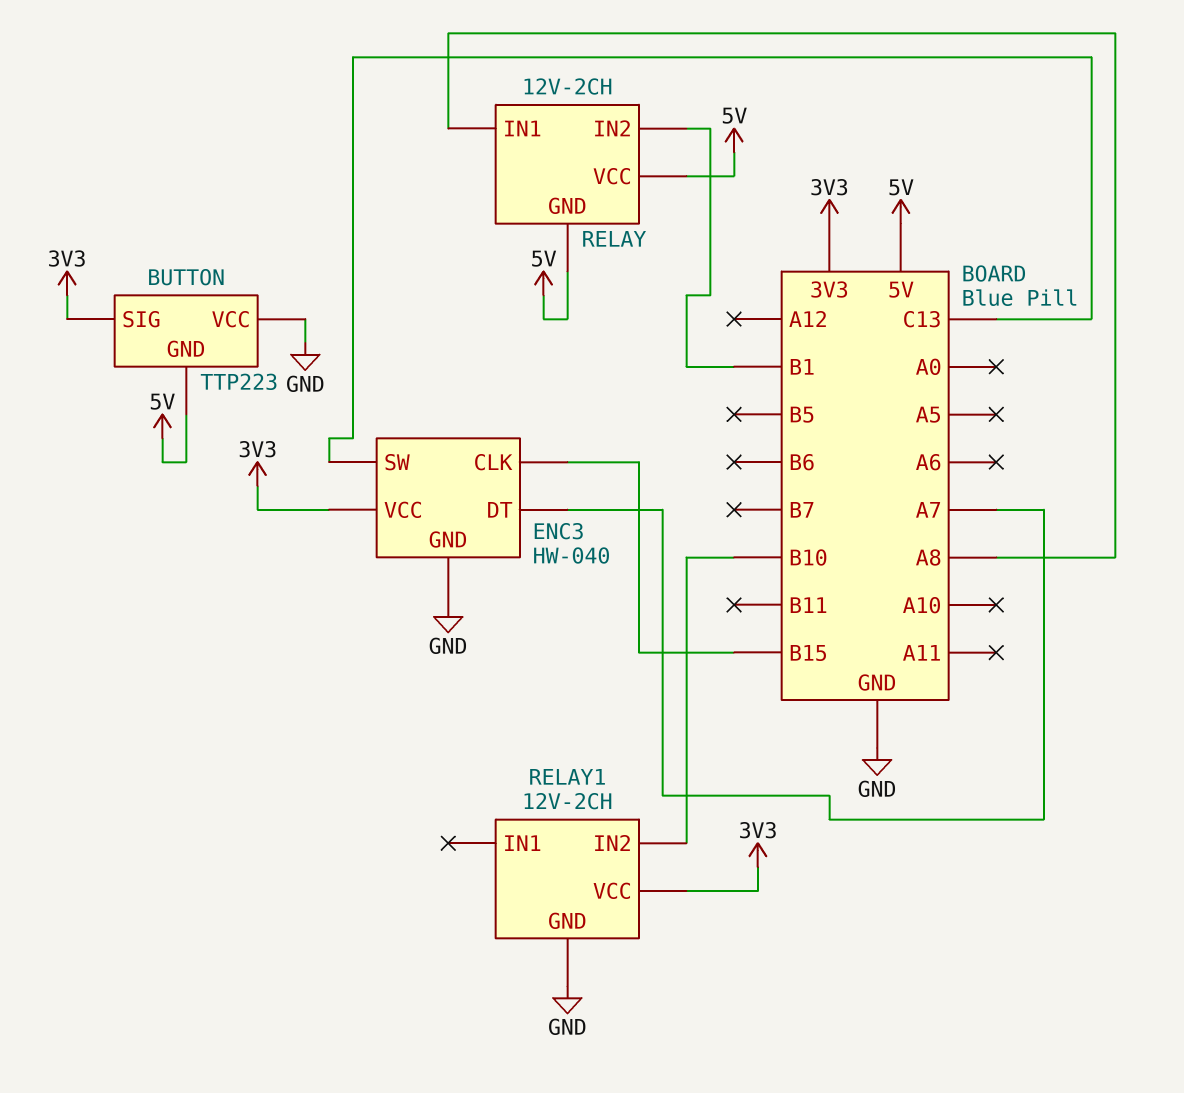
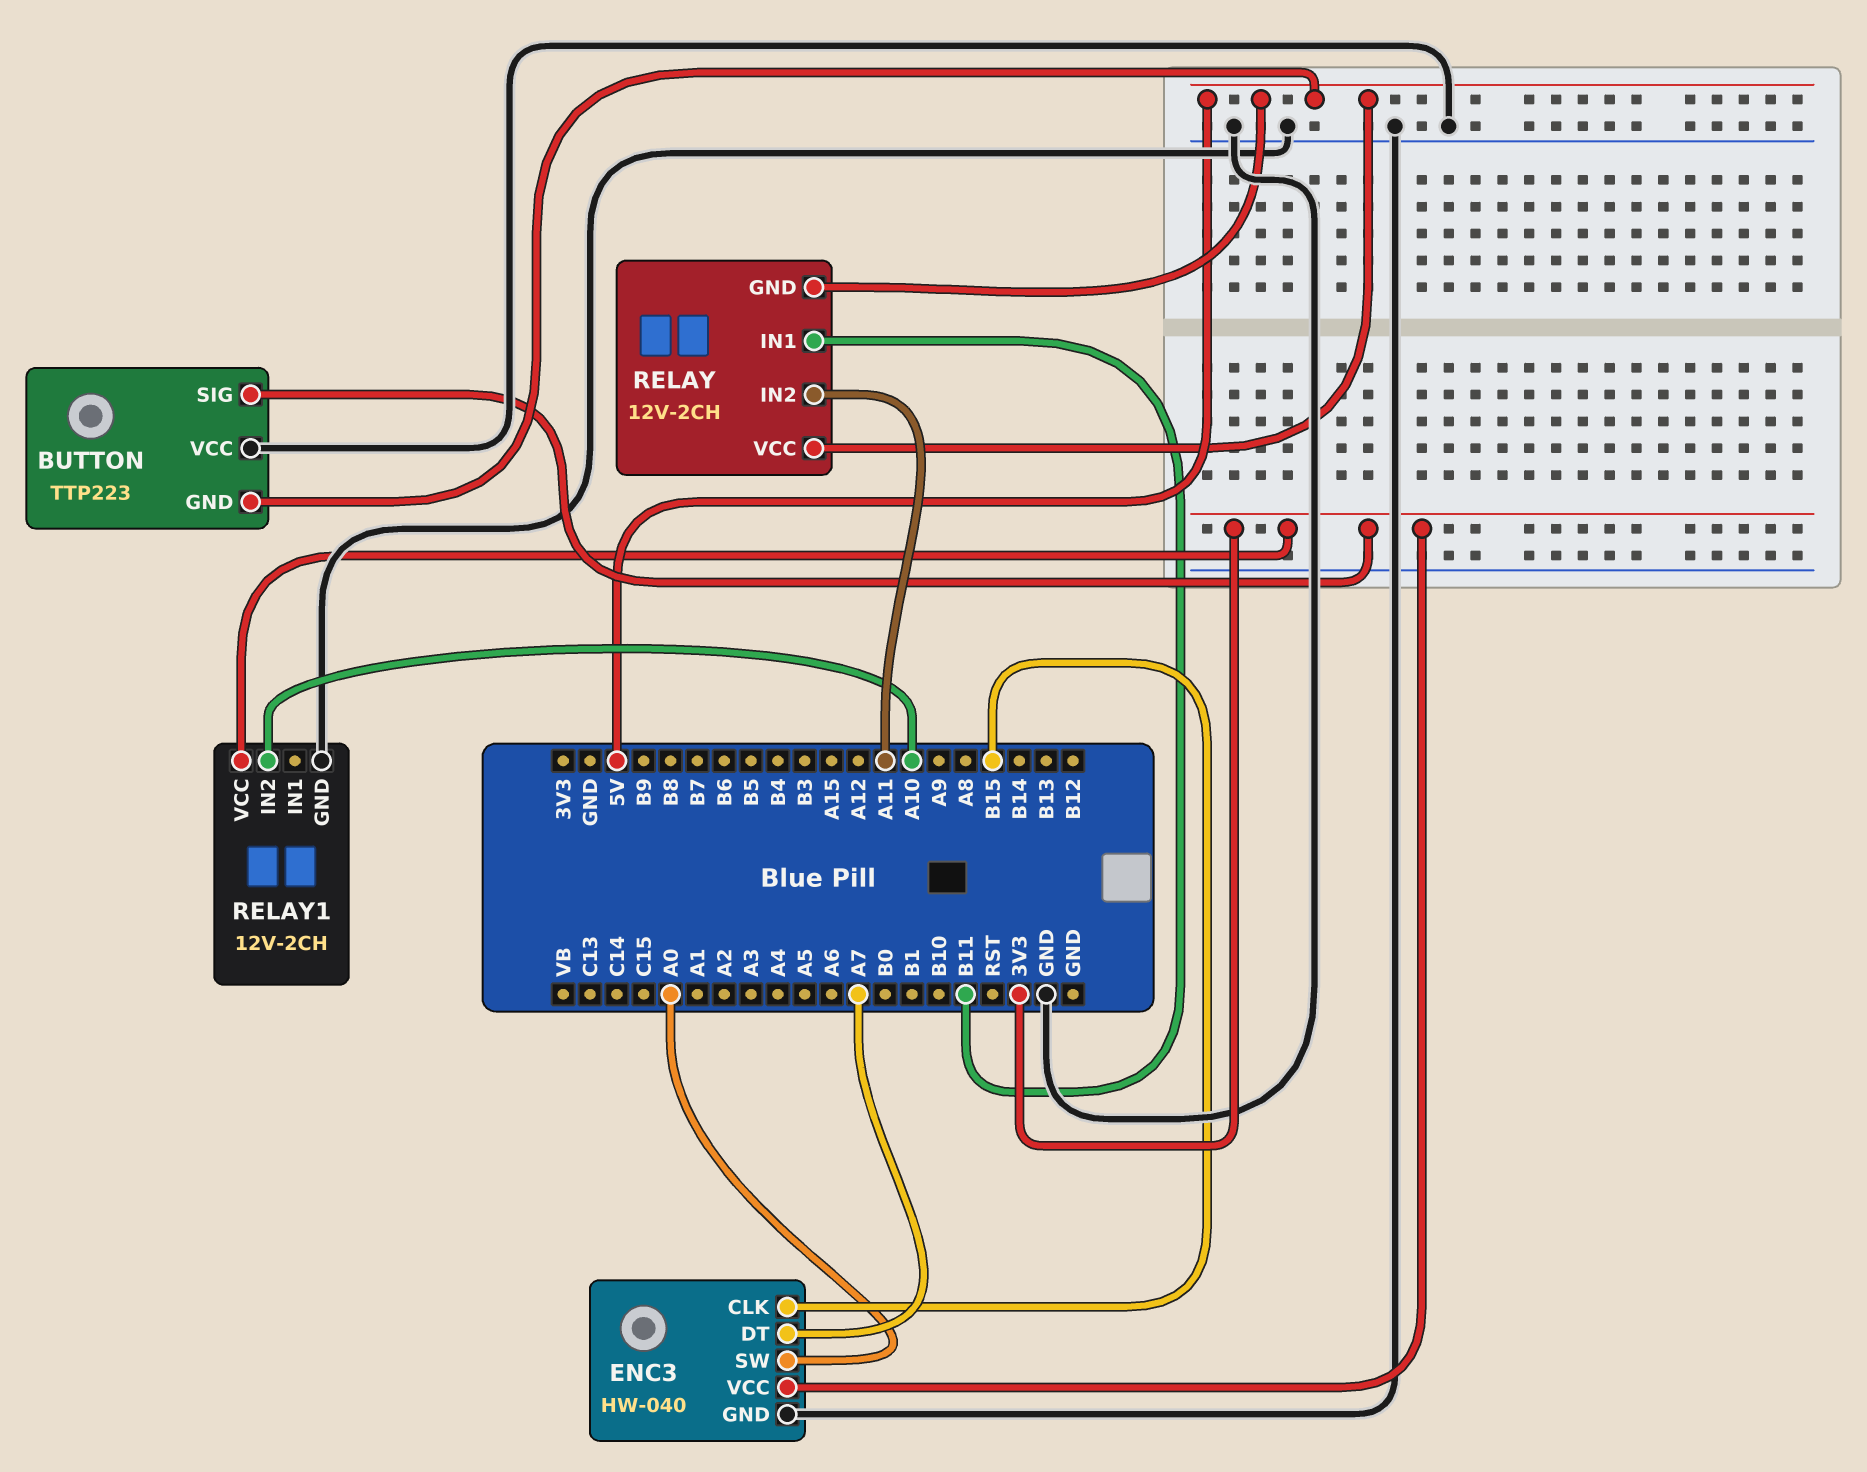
ENC3 pin SW: C13 -> A0
RELAY pin IN1: A8 -> B11
RELAY pin IN2: B1 -> A11
RELAY1 pin IN2: B10 -> A10

